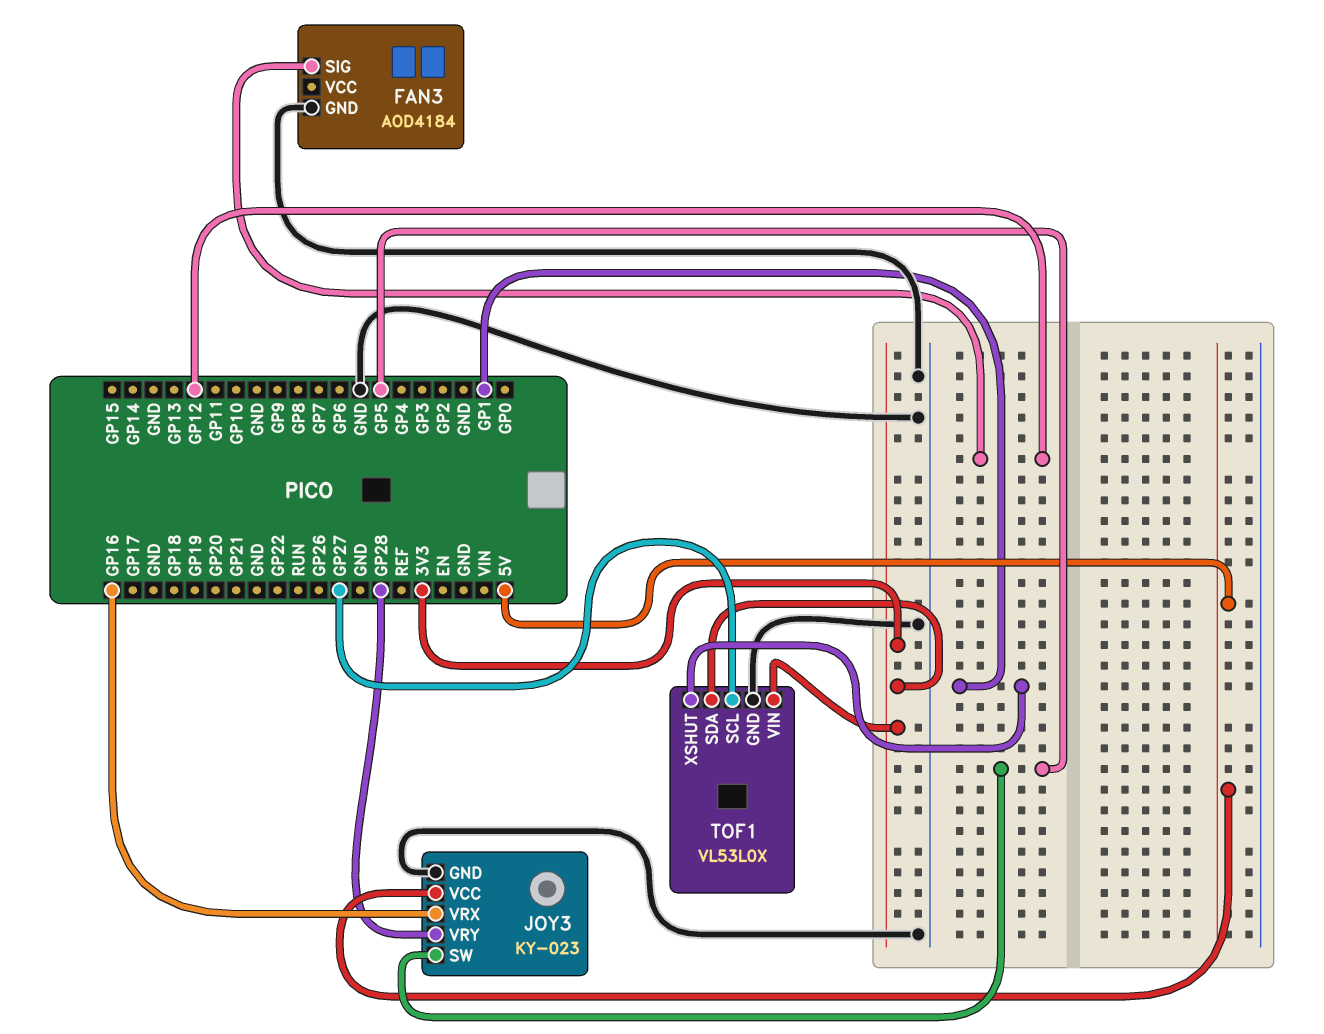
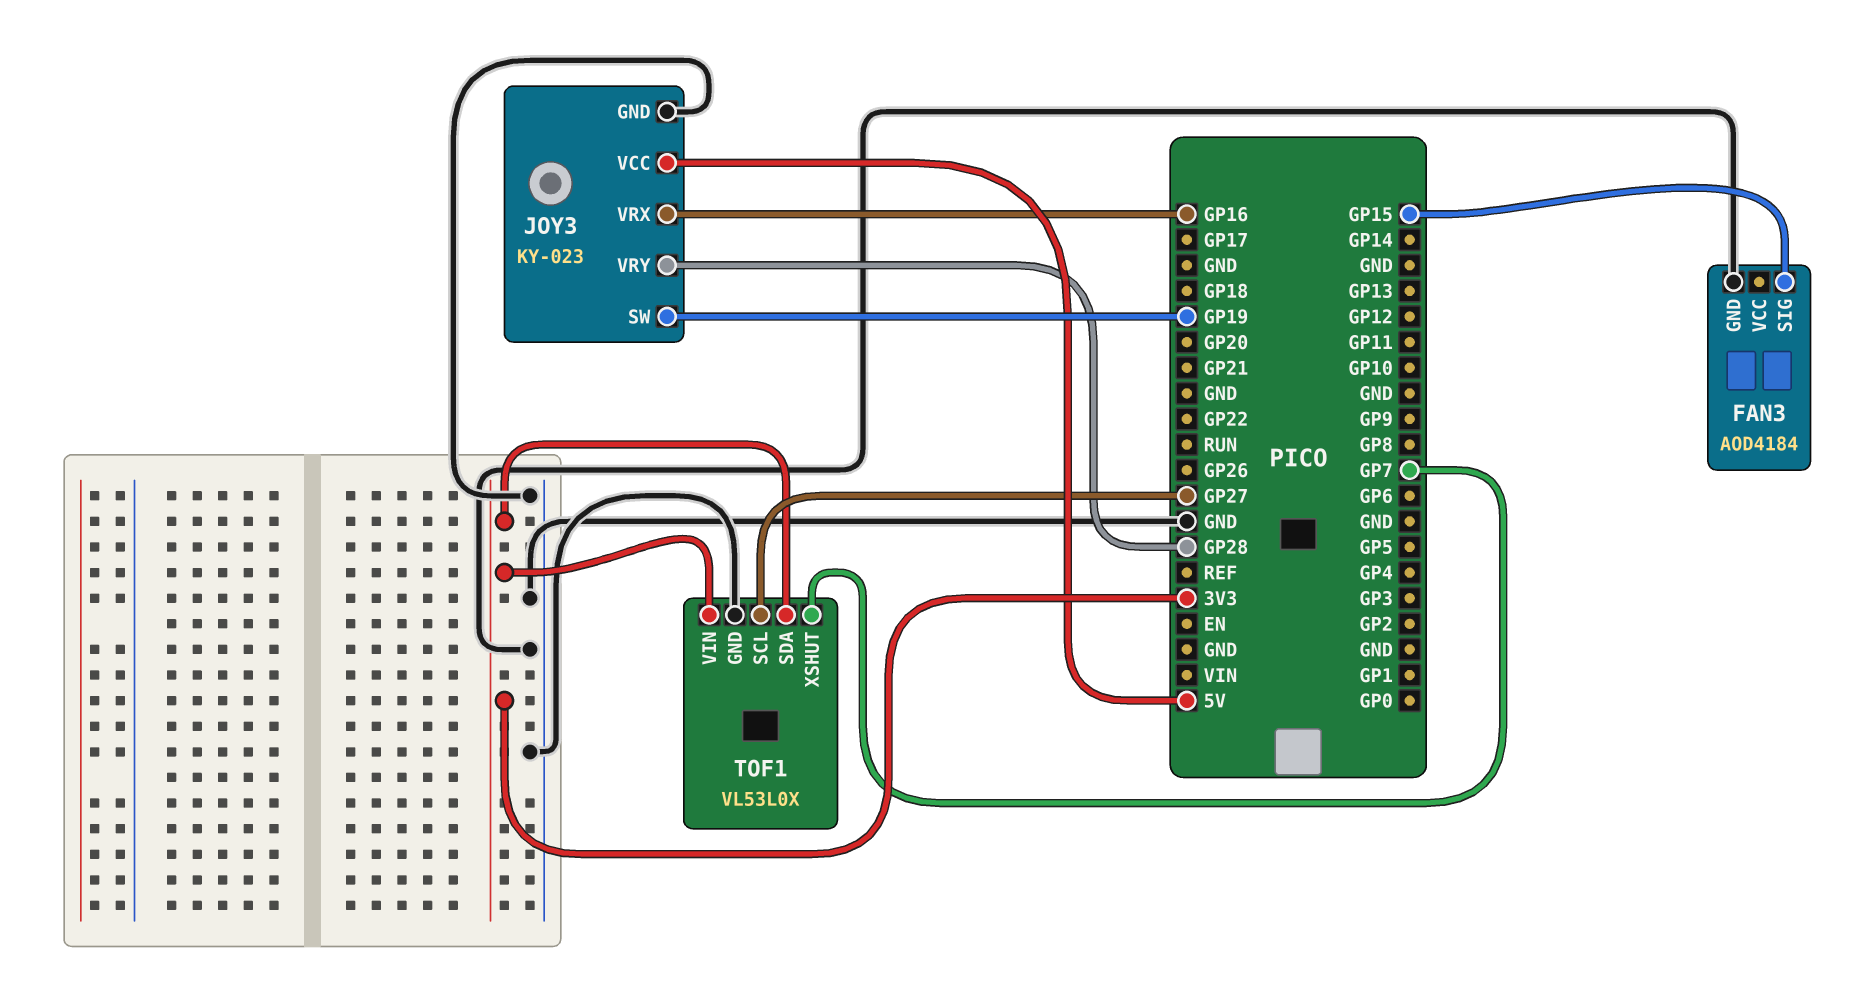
FAN3 pin SIG: GP12 -> GP15
JOY3 pin SW: GP5 -> GP19
TOF1 pin XSHUT: GP1 -> GP7

